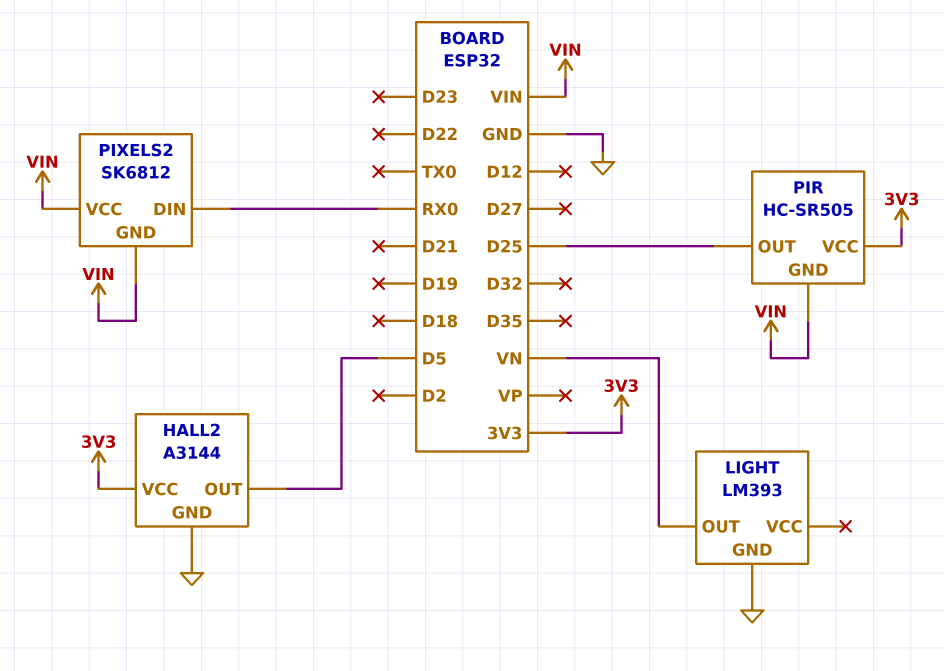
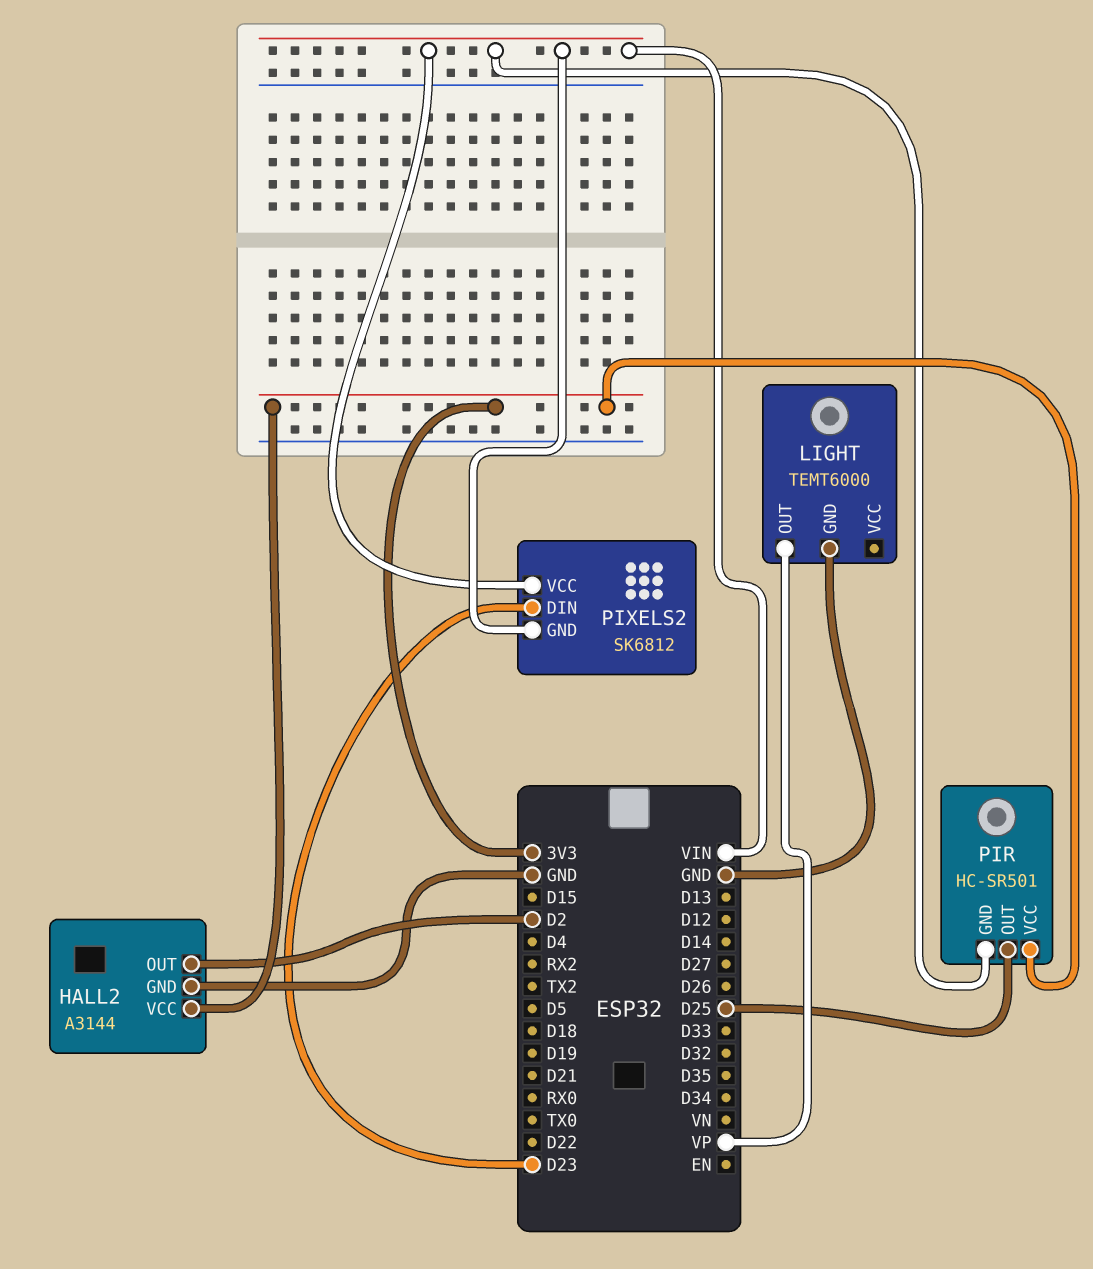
HALL2 pin OUT: D5 -> D2
LIGHT: LM393 -> TEMT6000
LIGHT pin OUT: VN -> VP
PIR: HC-SR505 -> HC-SR501
PIXELS2 pin DIN: RX0 -> D23

